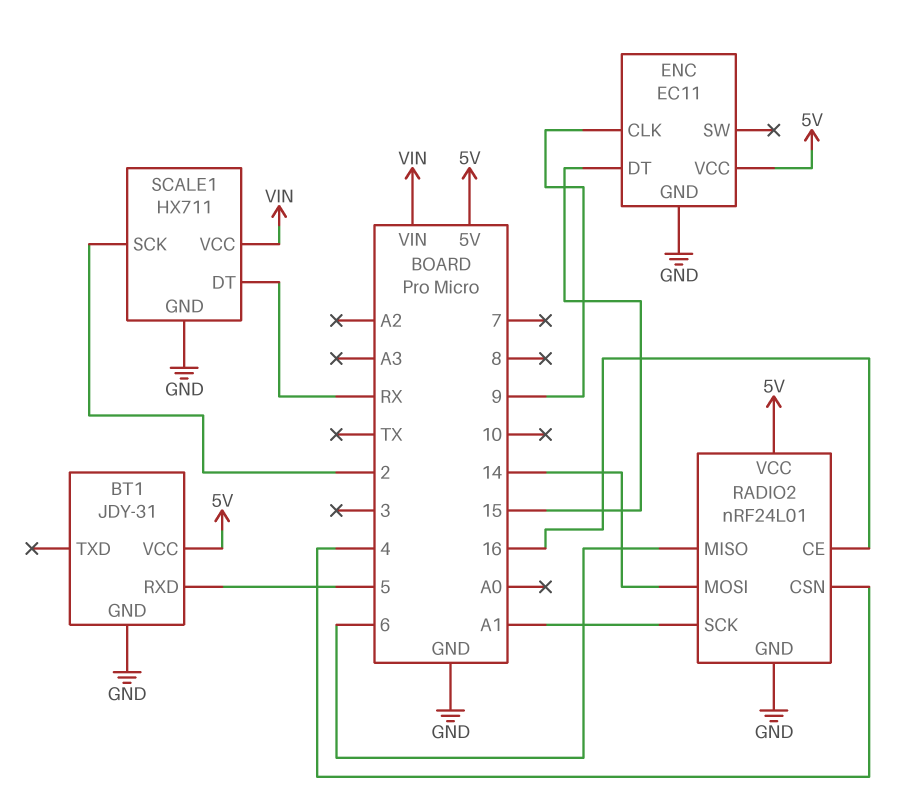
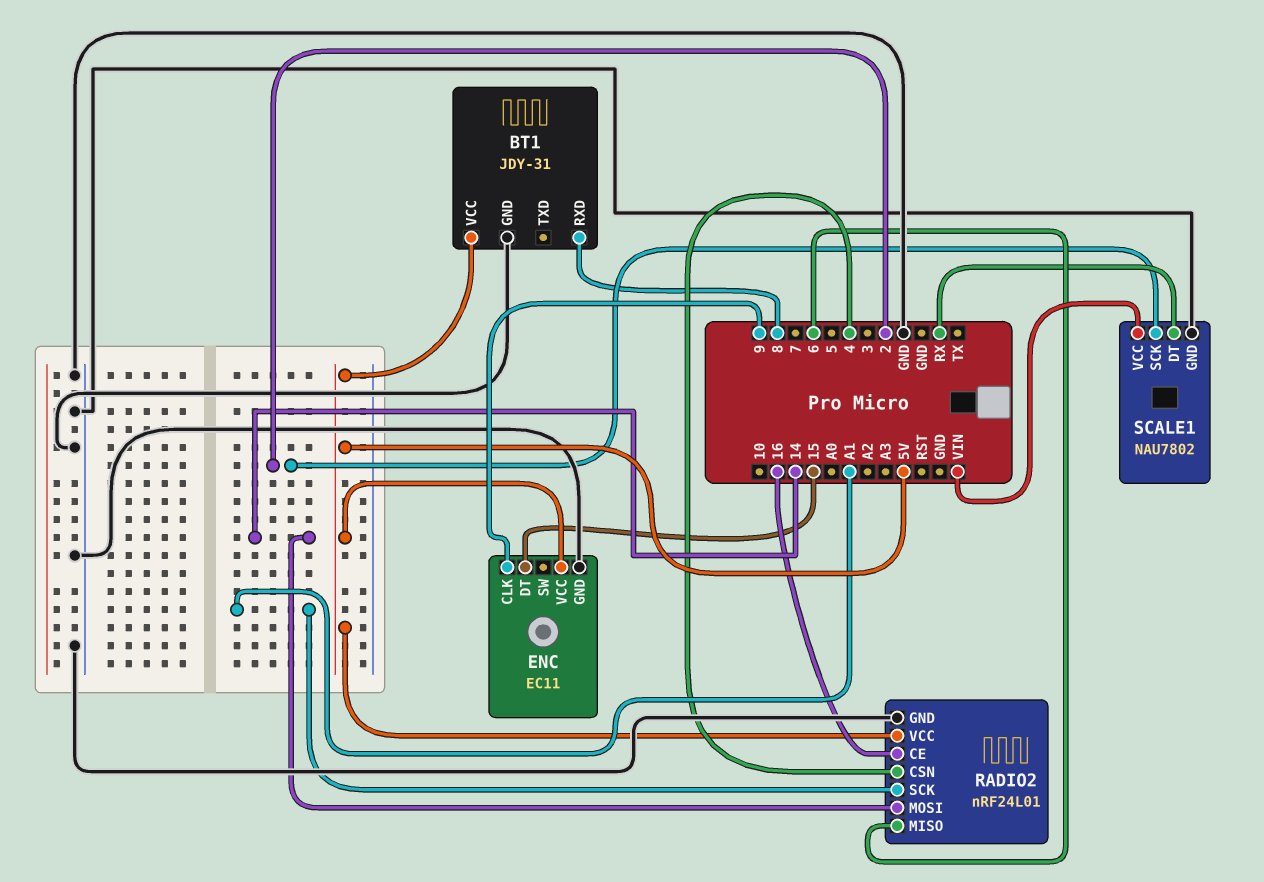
BT1 pin RXD: 5 -> 8
SCALE1: HX711 -> NAU7802

